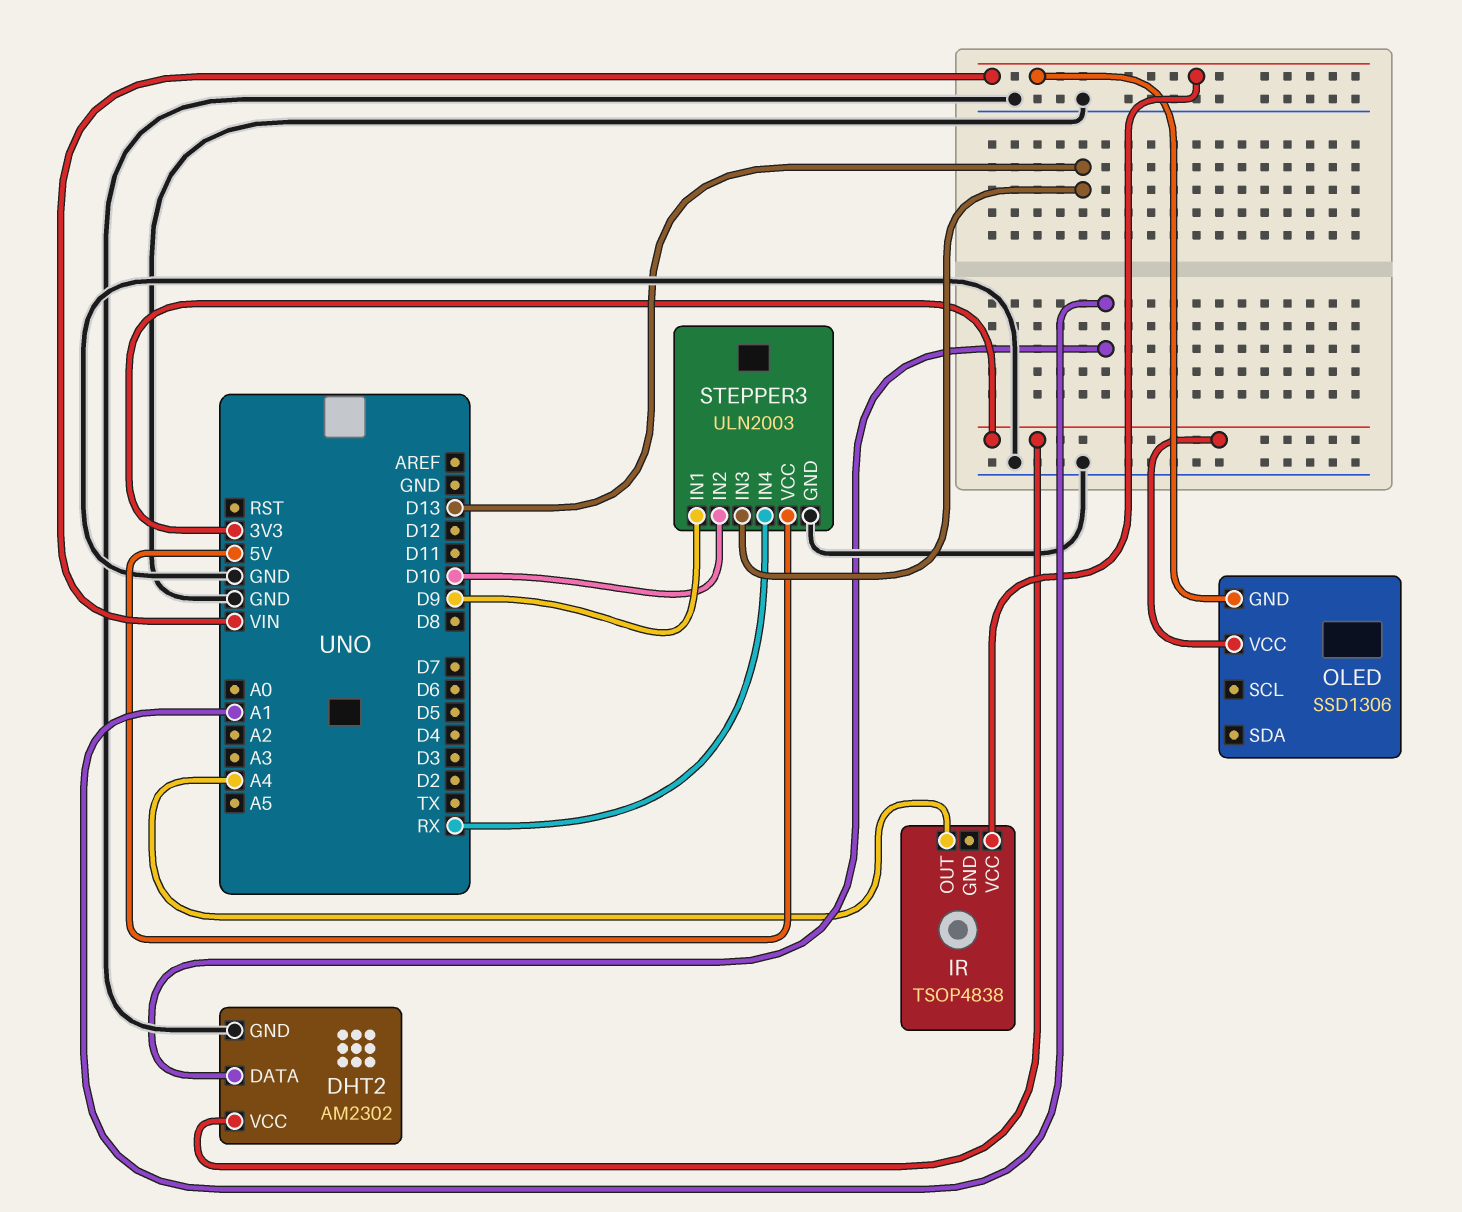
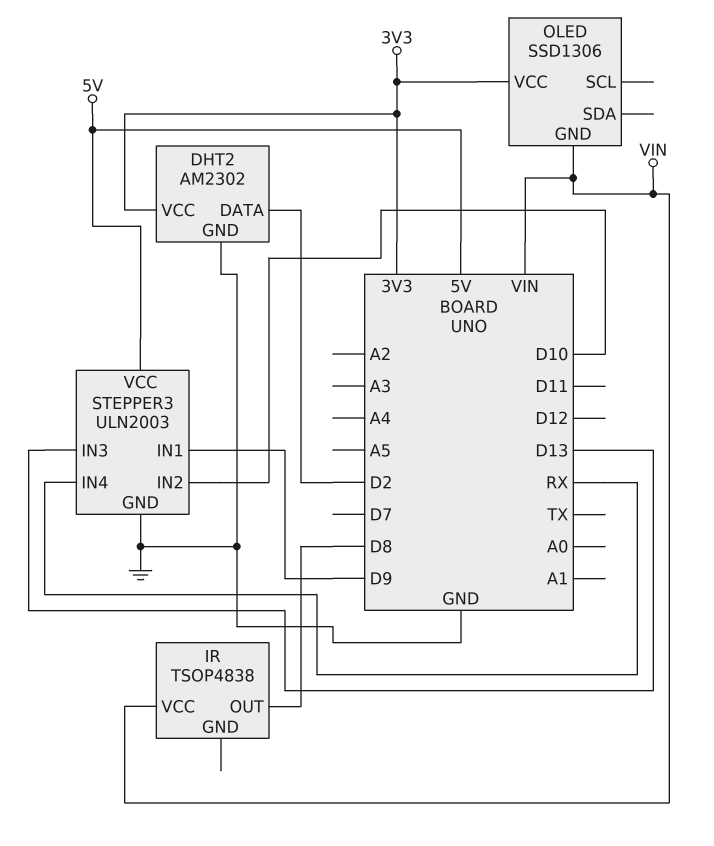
DHT2 pin DATA: A1 -> D2
IR pin OUT: A4 -> D8

